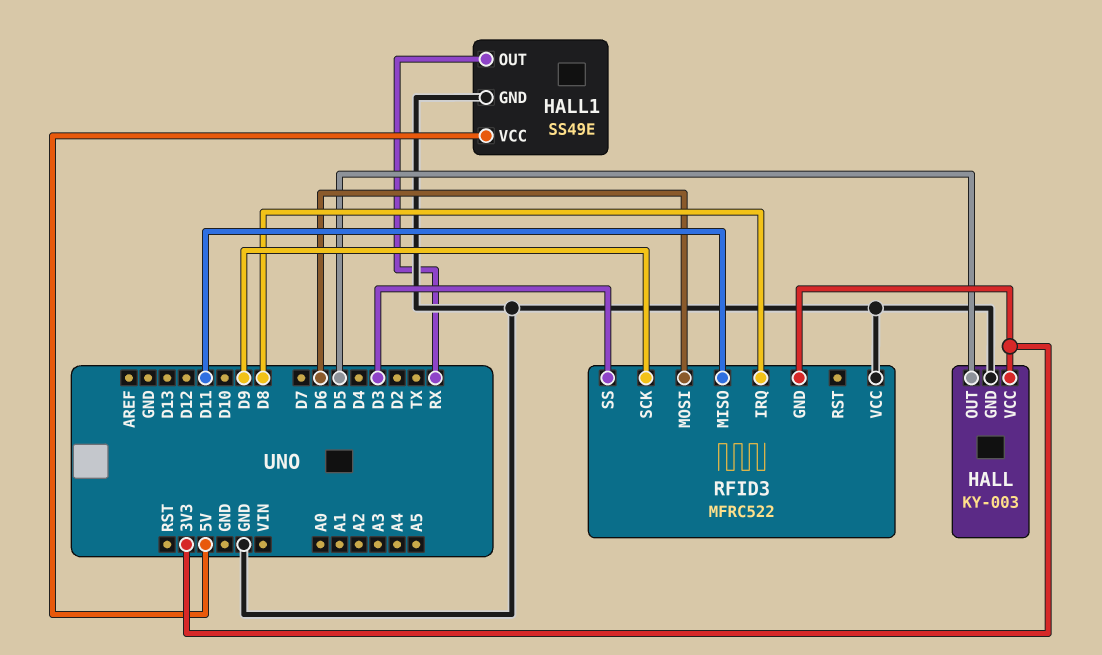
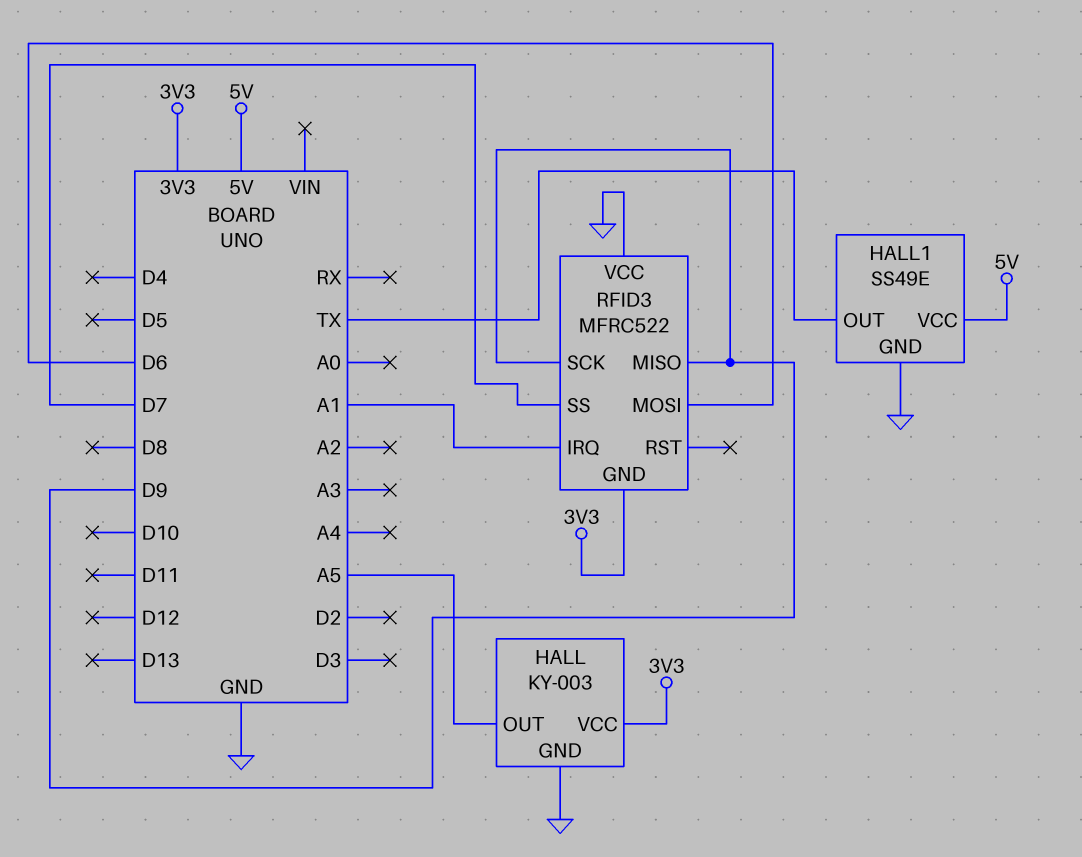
HALL pin OUT: D5 -> A5
HALL1 pin OUT: RX -> TX
RFID3 pin IRQ: D8 -> A1
RFID3 pin MISO: D11 -> D9
RFID3 pin SS: D3 -> D7

